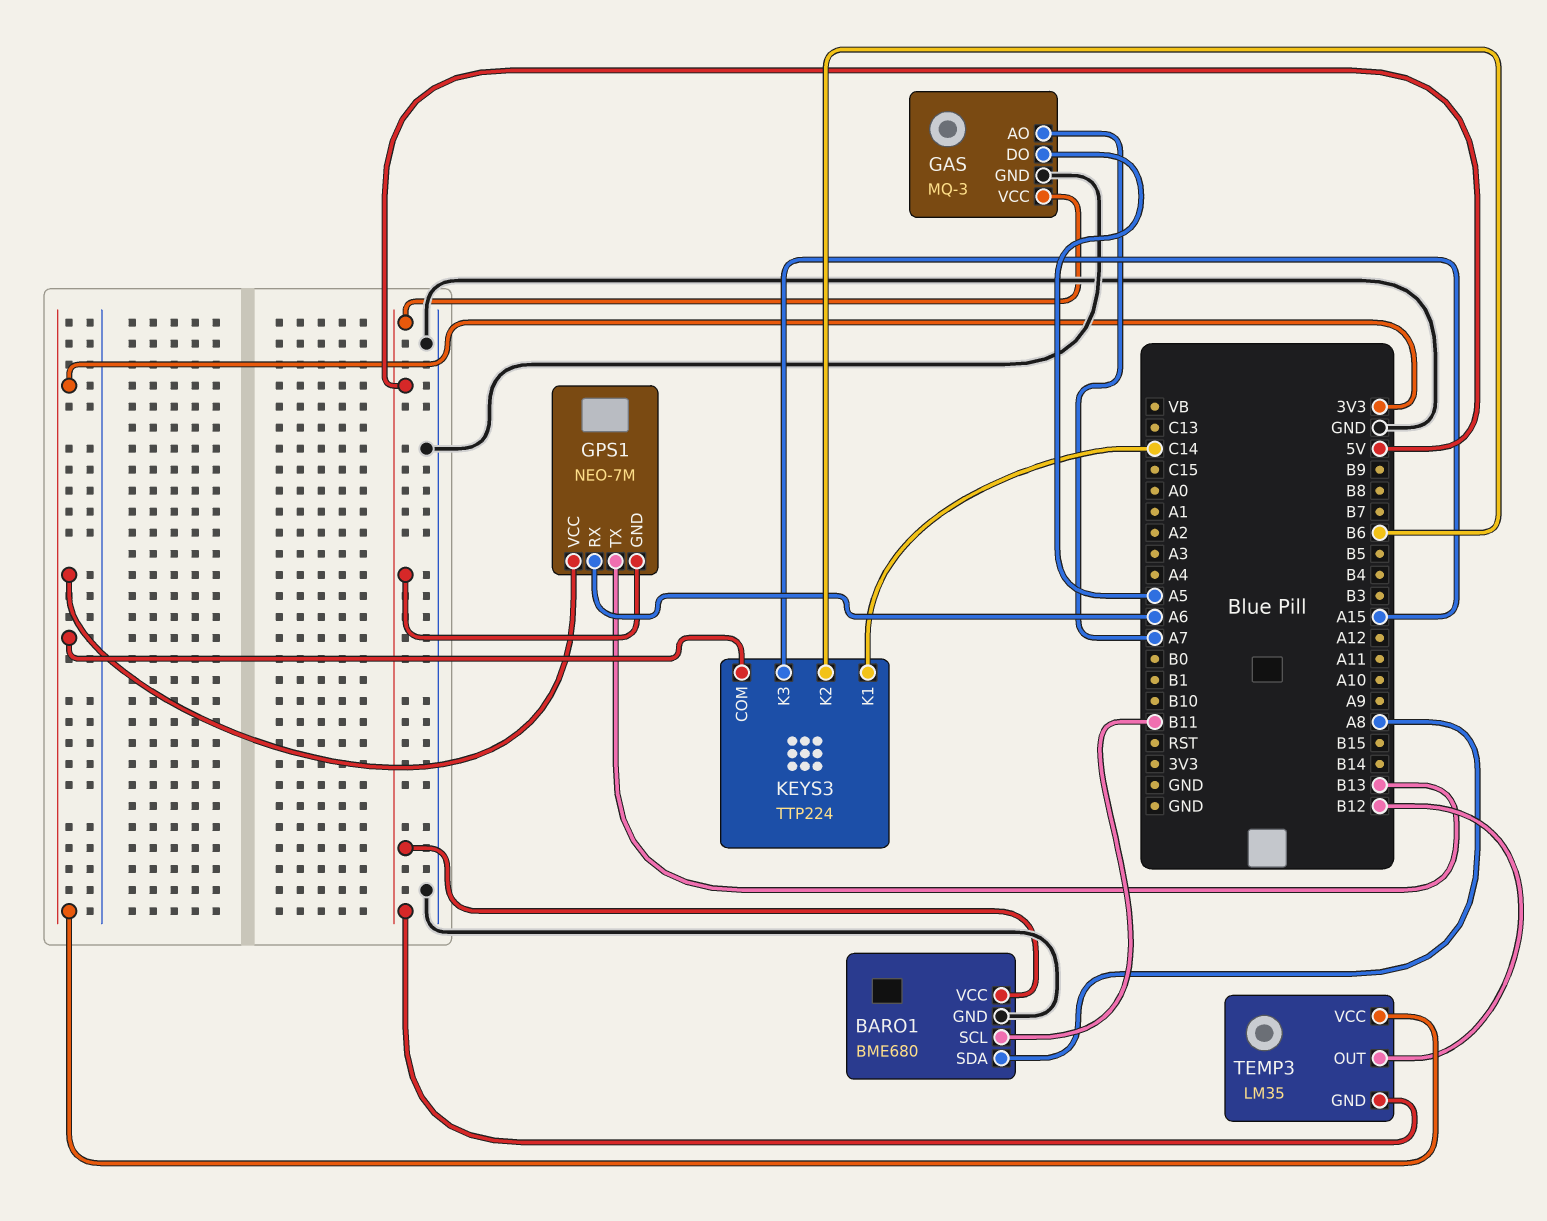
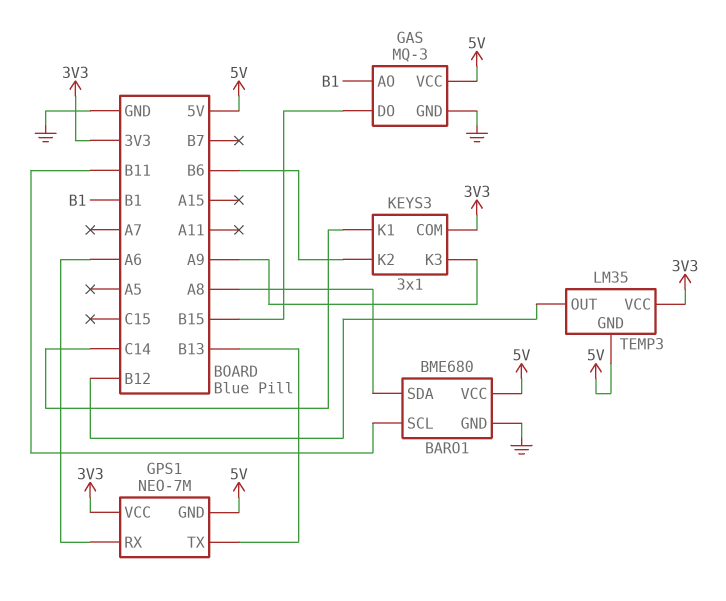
GAS pin AO: A7 -> B1
GAS pin DO: A5 -> B15
KEYS3: TTP224 -> 3x1
KEYS3 pin K3: A15 -> A9

